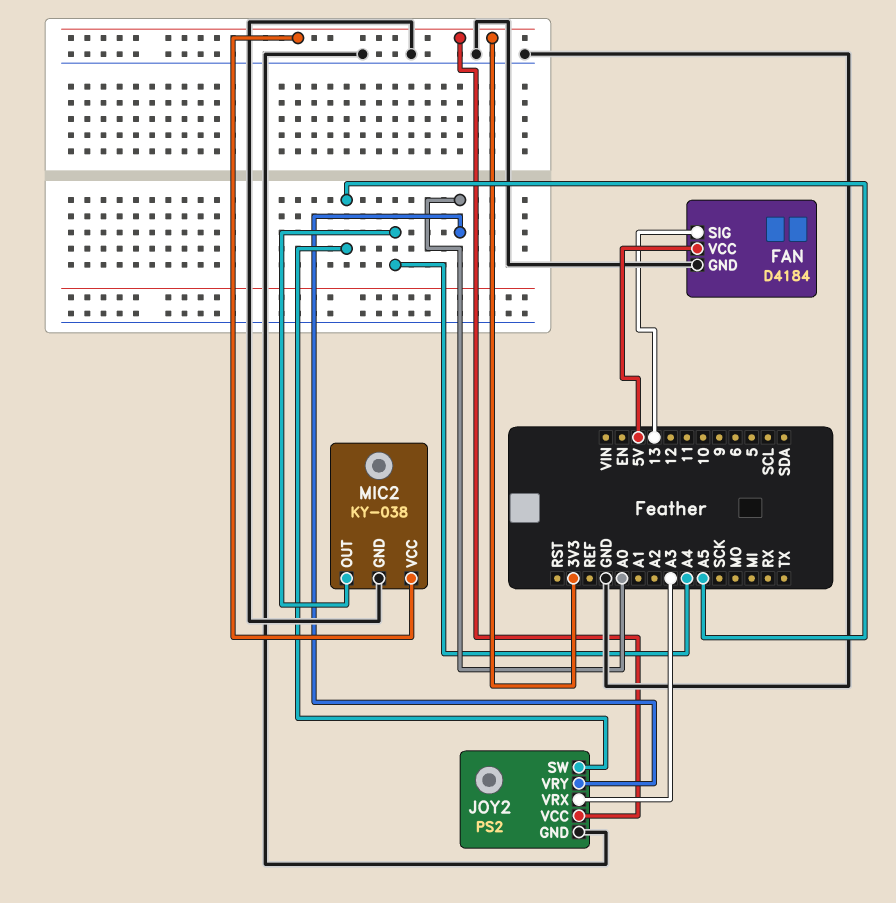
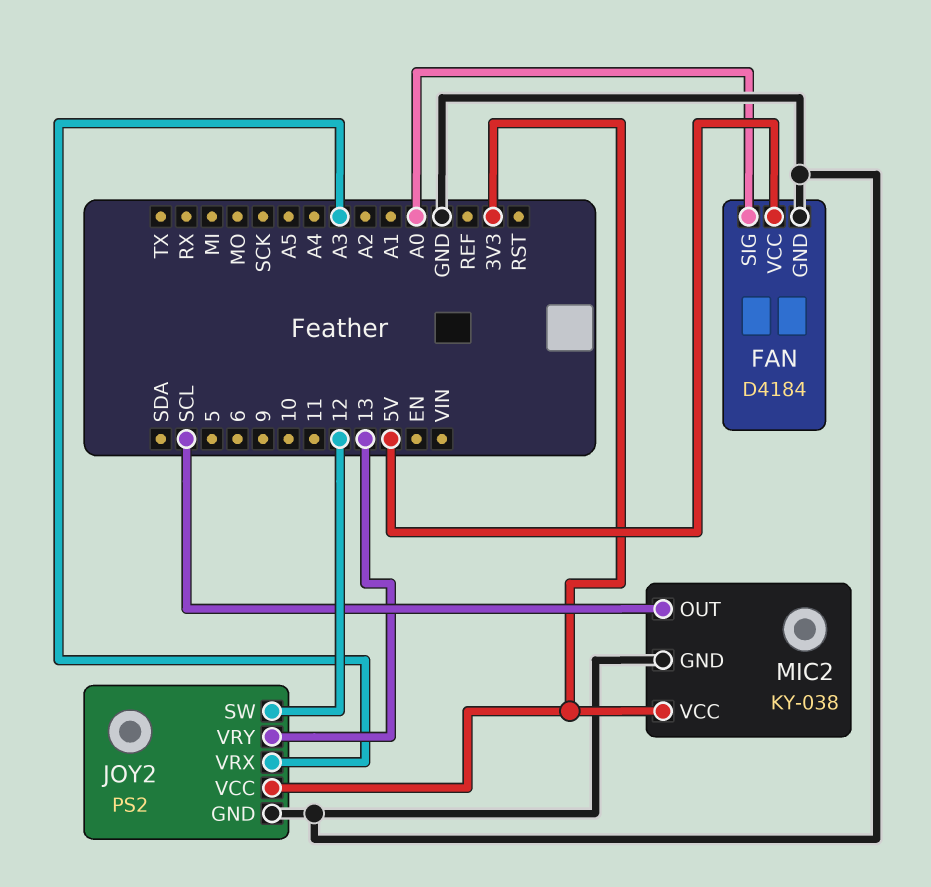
FAN pin SIG: 13 -> A0
JOY2 pin SW: A5 -> 12
JOY2 pin VRY: A0 -> 13
MIC2 pin OUT: A4 -> SCL

